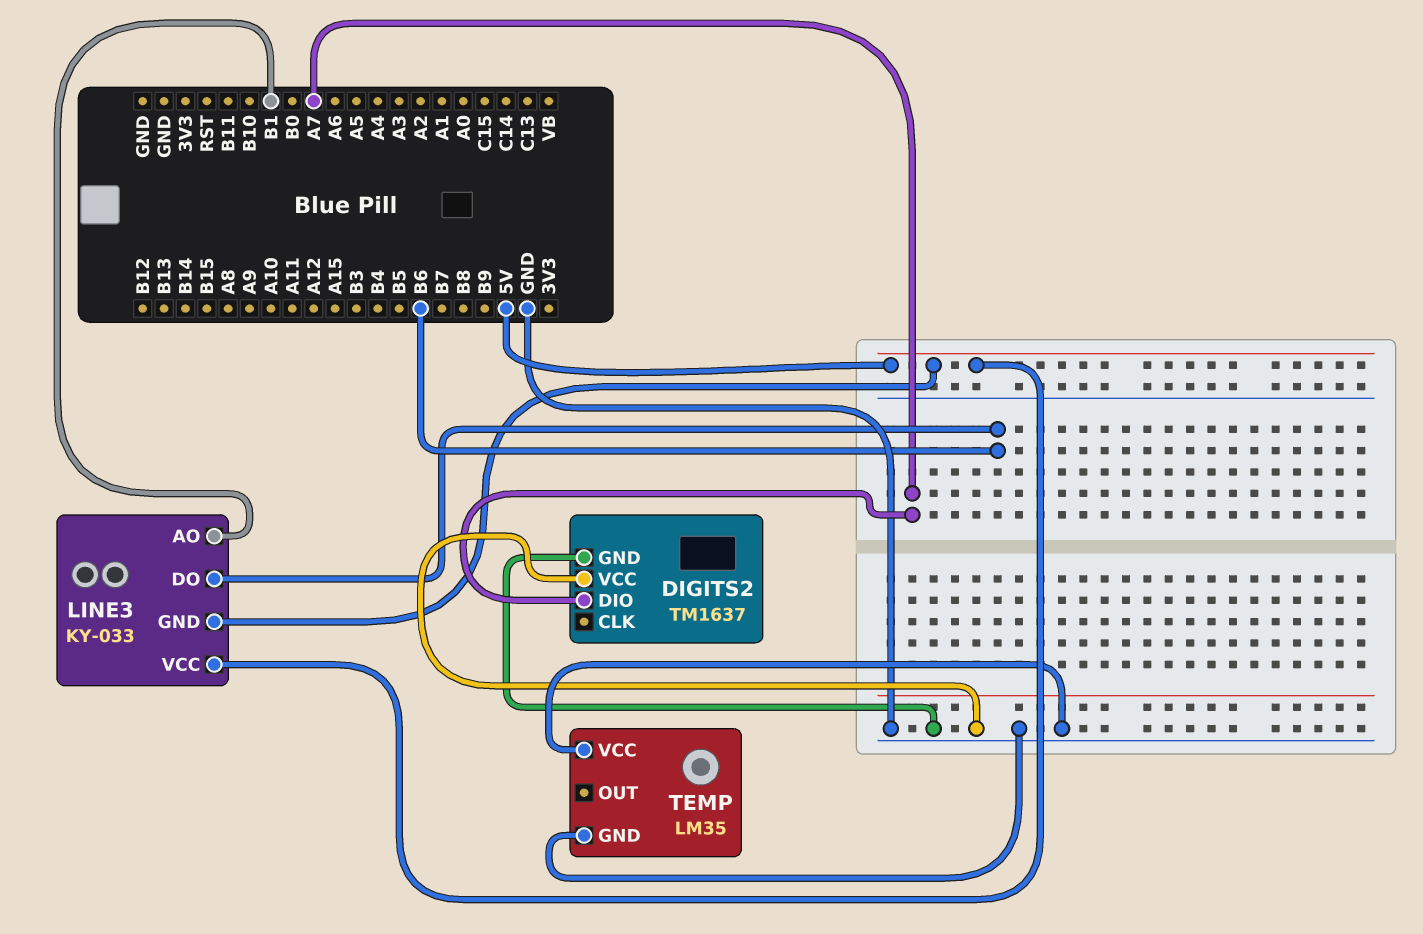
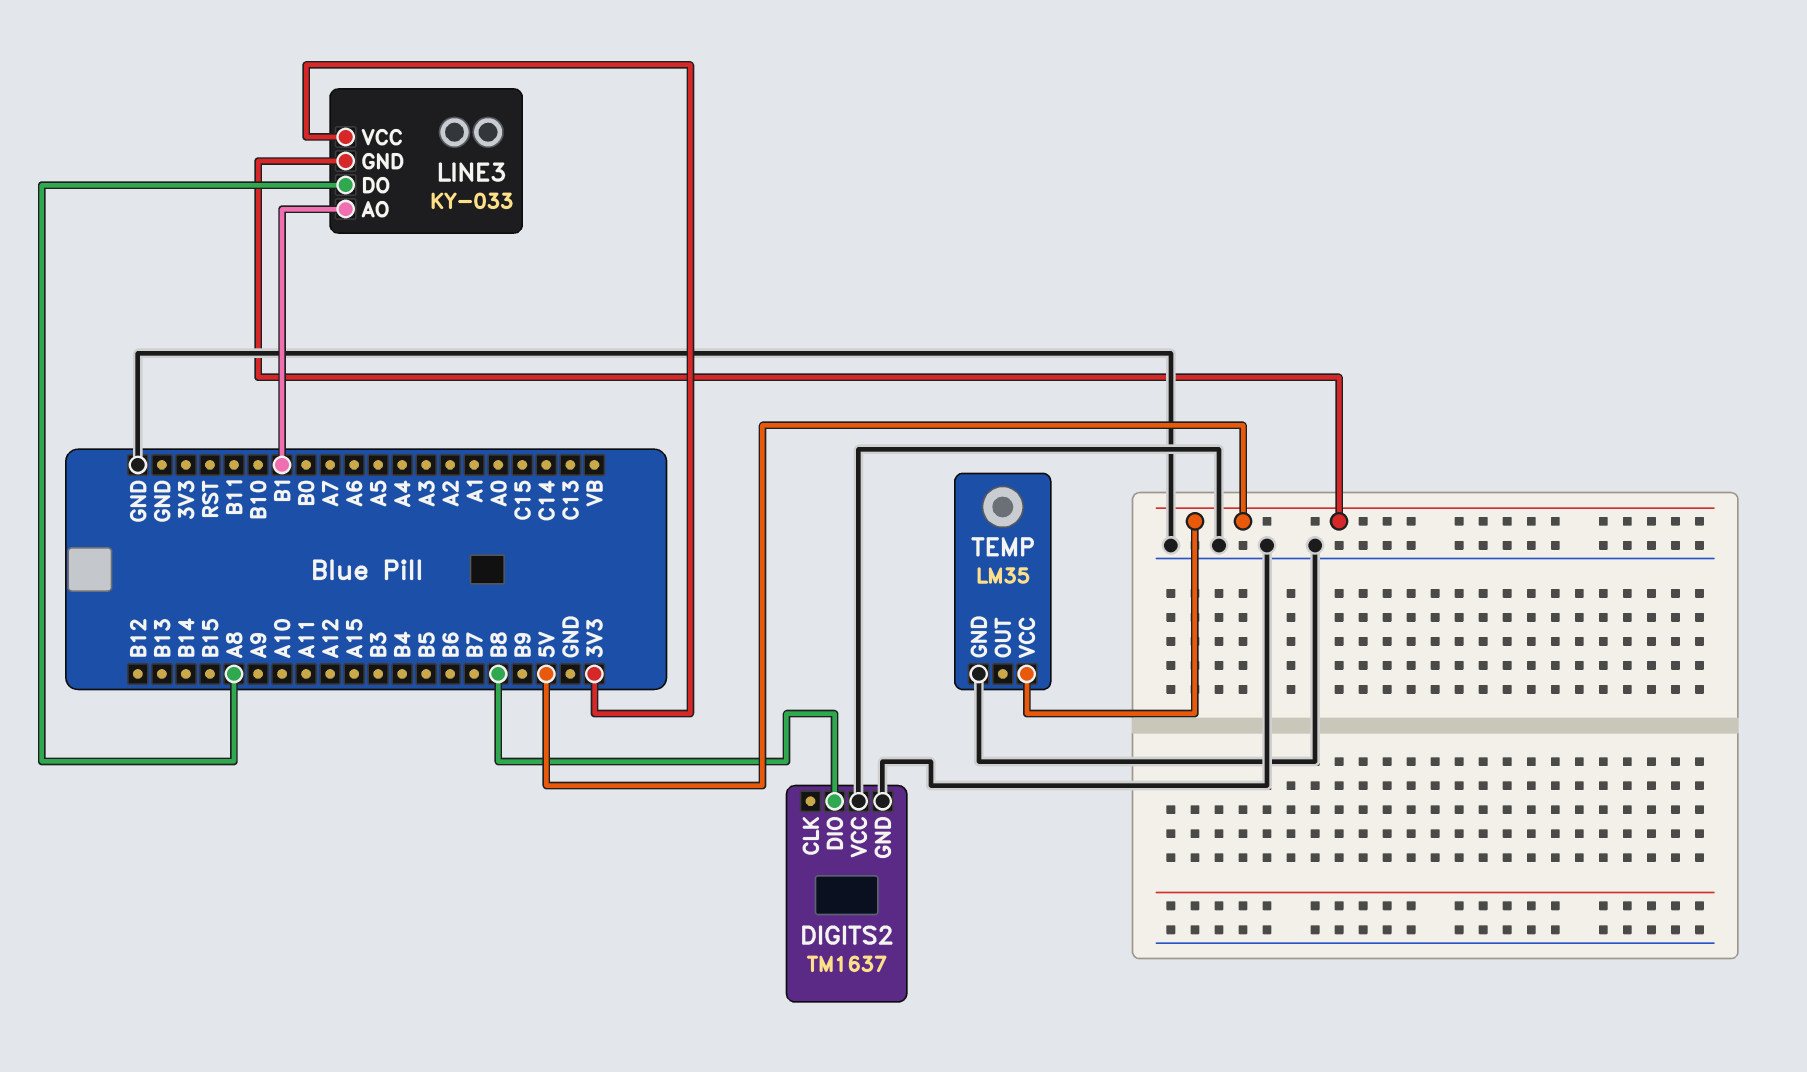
DIGITS2 pin DIO: A7 -> B8
LINE3 pin DO: B6 -> A8
LINE3 pin VCC: 5V -> 3V3
TEMP pin VCC: GND -> 5V

